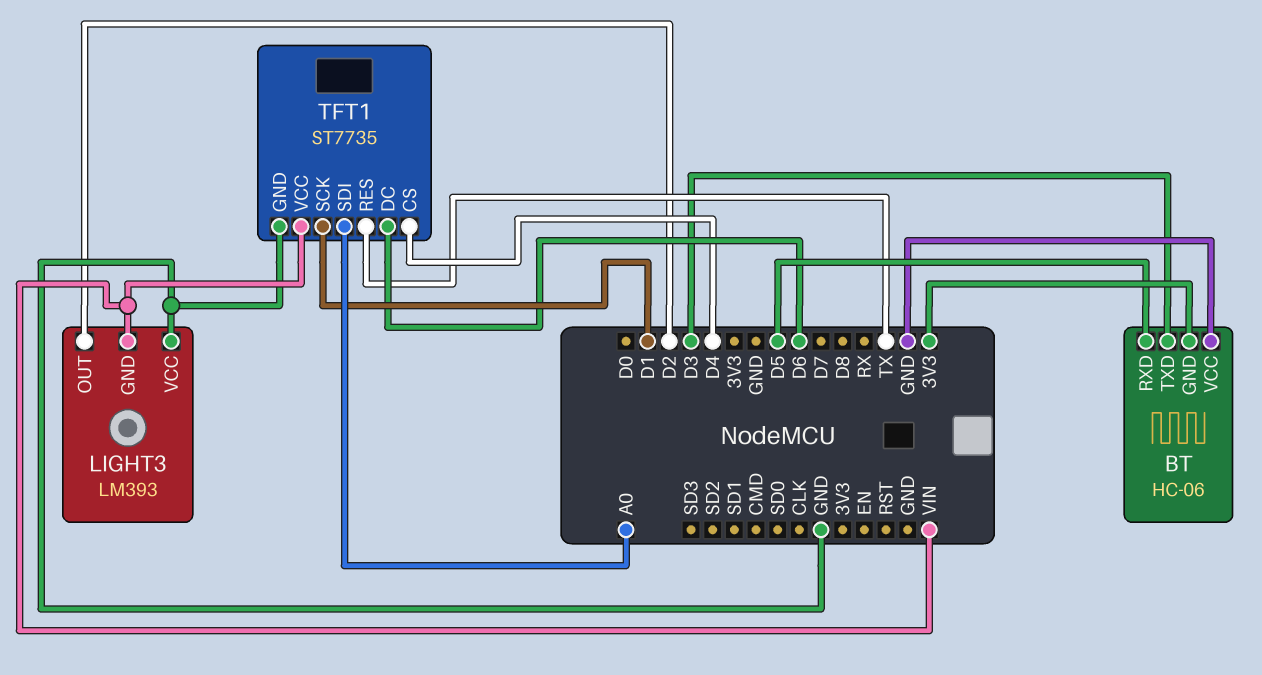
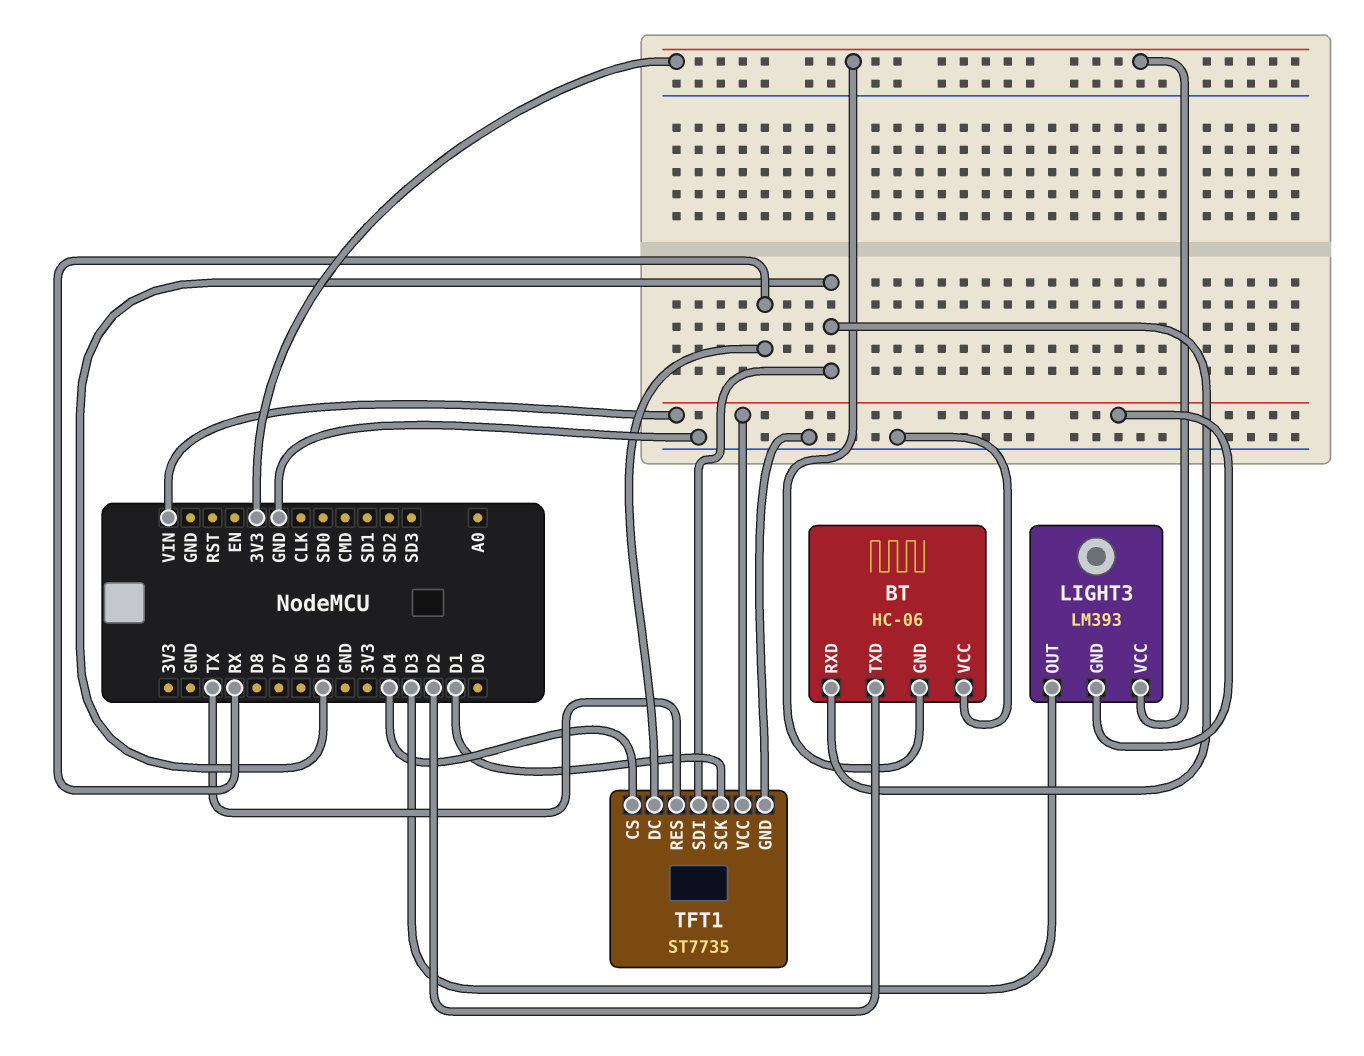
BT pin TXD: D3 -> D2
LIGHT3 pin OUT: D2 -> D3
LIGHT3 pin VCC: GND -> 3V3
TFT1 pin DC: D6 -> RX
TFT1 pin SDI: A0 -> D5

